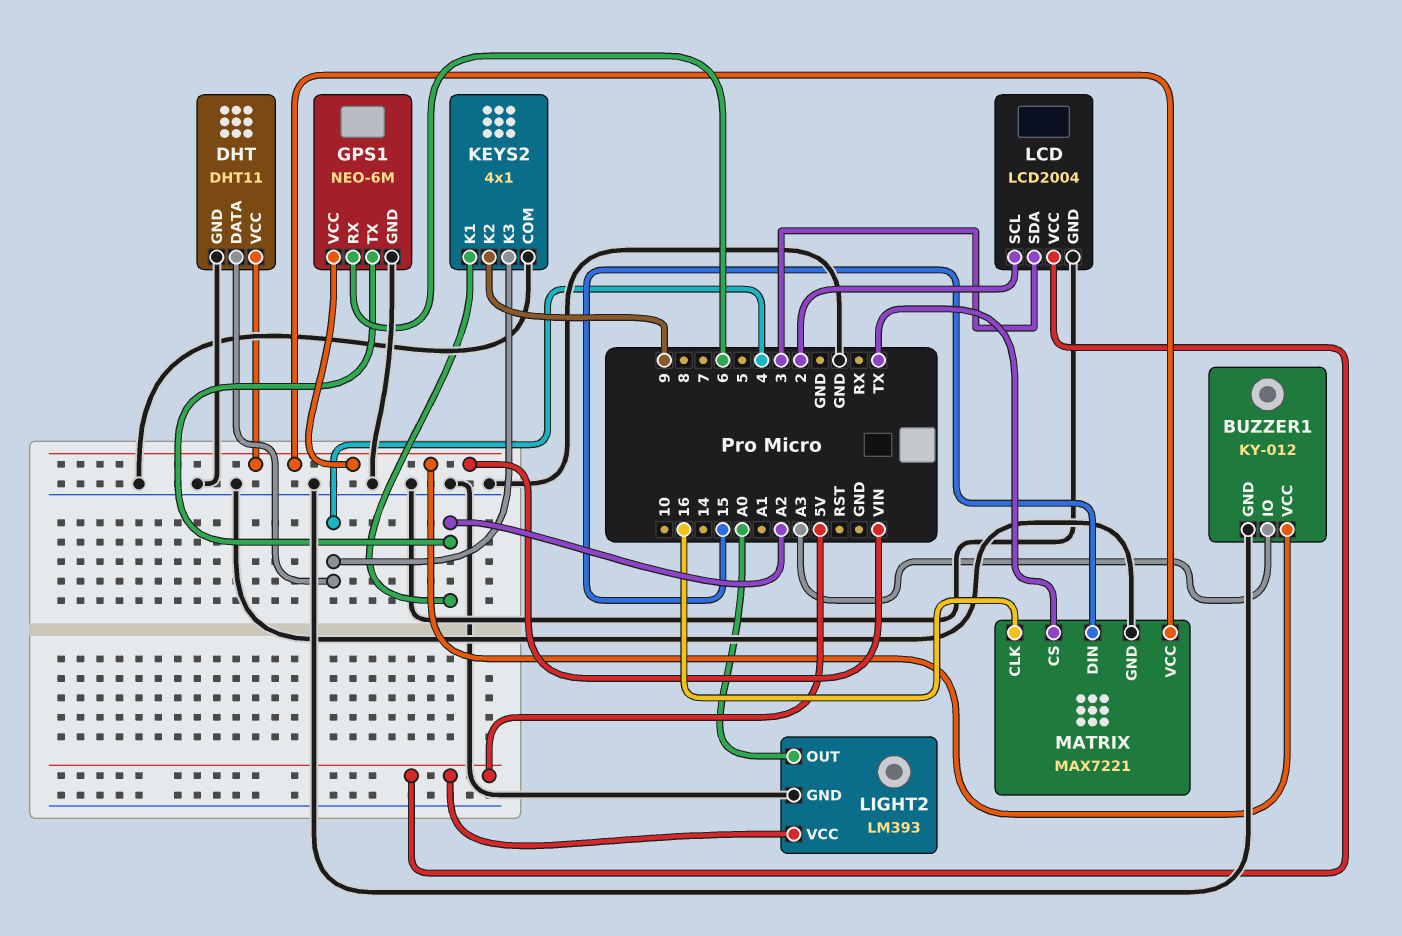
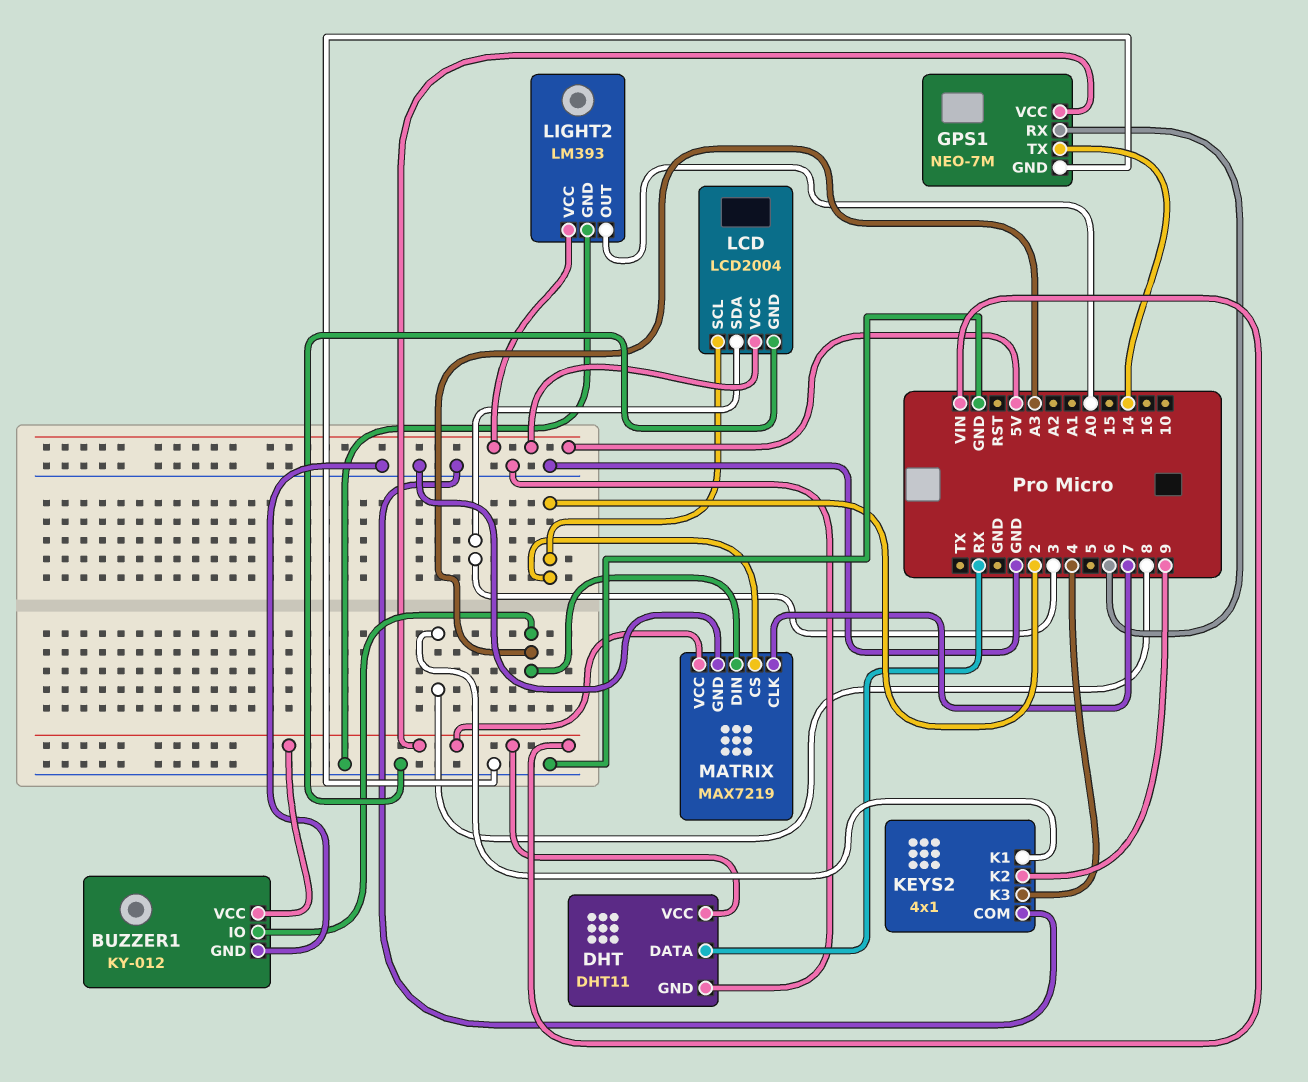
DHT pin DATA: 4 -> RX
GPS1: NEO-6M -> NEO-7M
GPS1 pin TX: A2 -> 14
KEYS2 pin K1: A2 -> 8
MATRIX: MAX7221 -> MAX7219
MATRIX pin CLK: 16 -> 7
MATRIX pin CS: TX -> 2
MATRIX pin DIN: 15 -> A3

